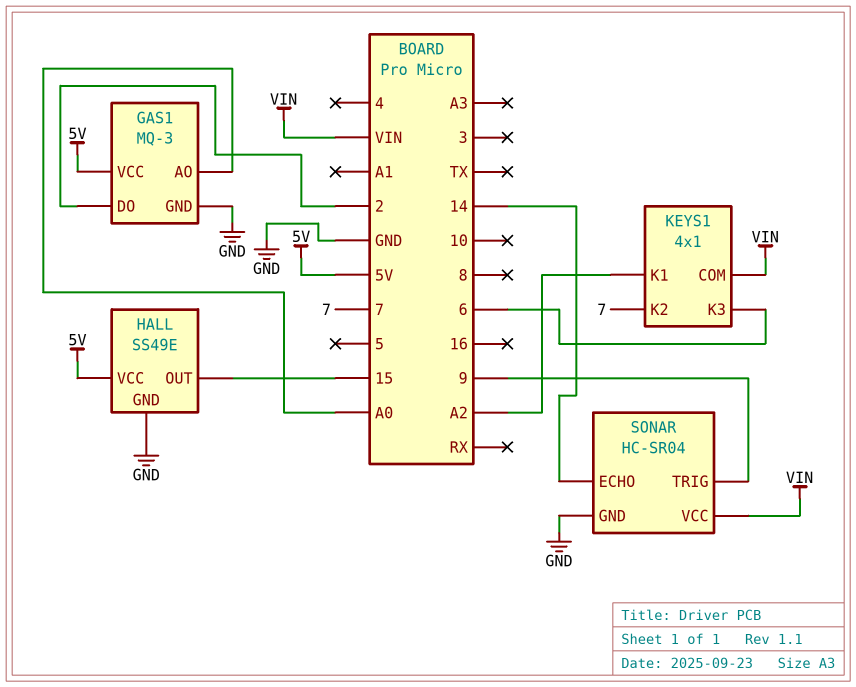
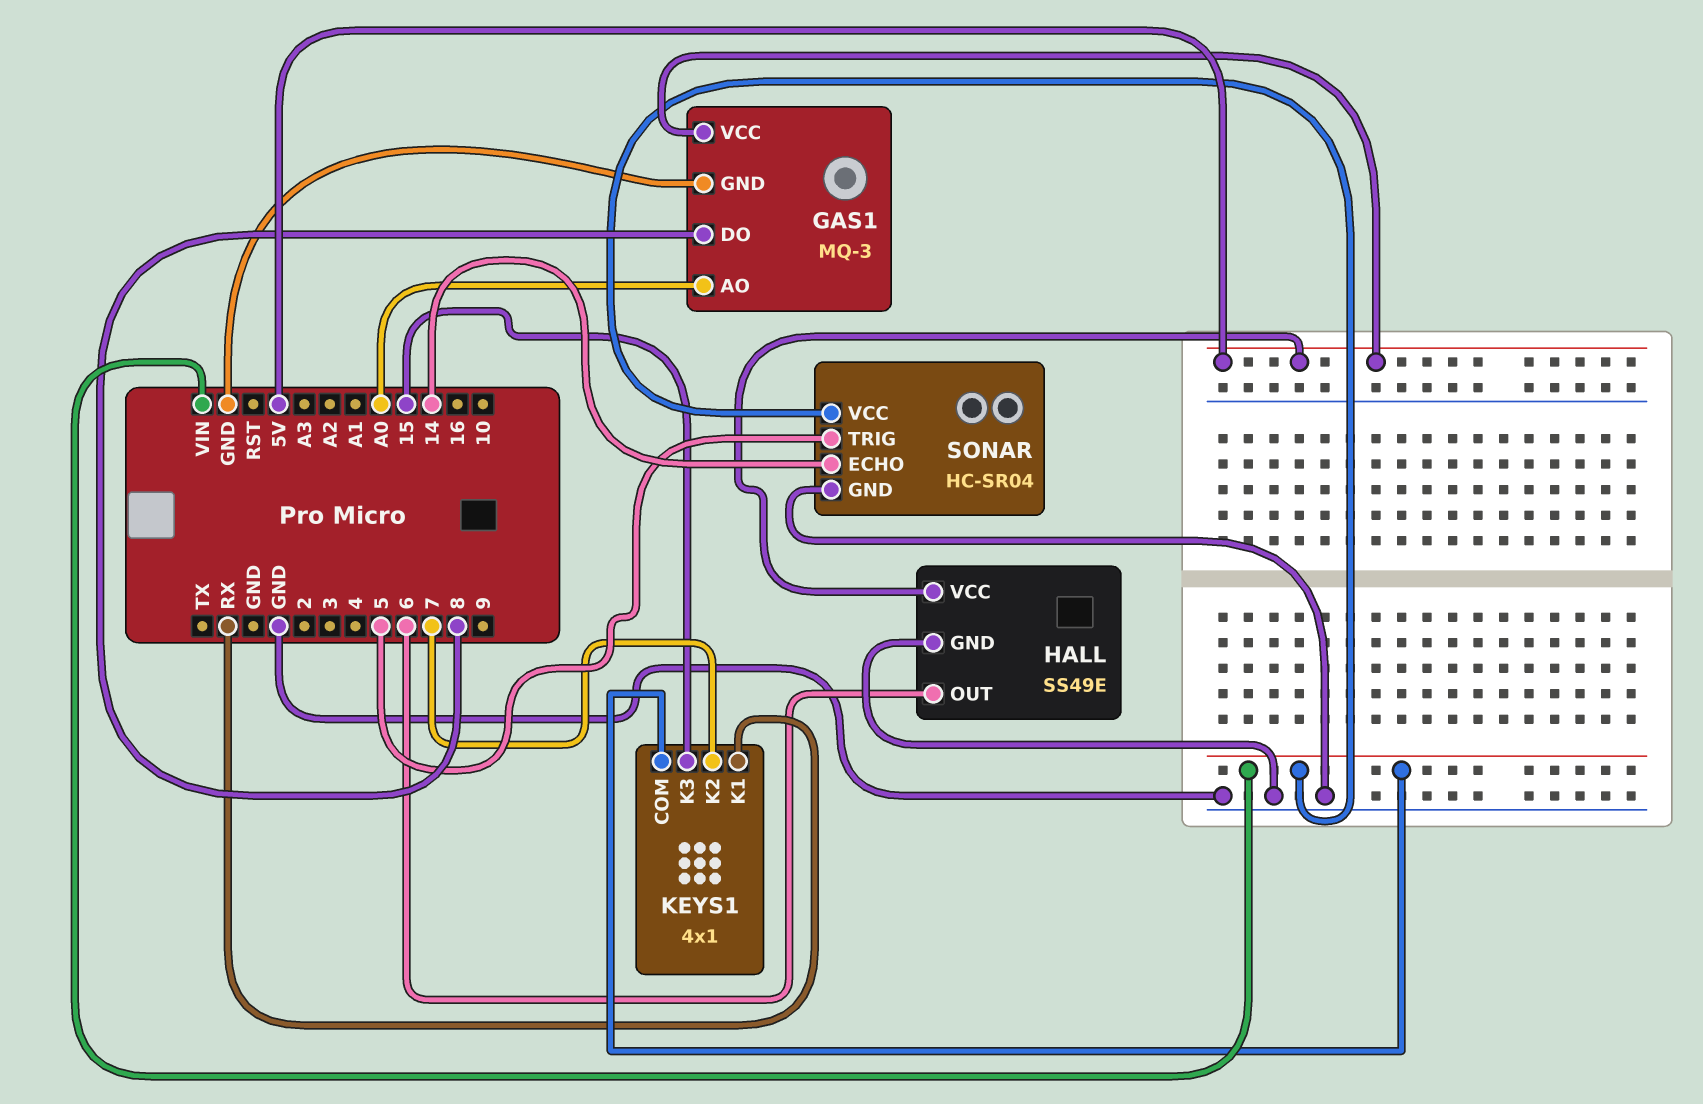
GAS1 pin DO: 2 -> 8
HALL pin OUT: 15 -> 6
KEYS1 pin K1: A2 -> RX
KEYS1 pin K3: 6 -> 15
SONAR pin TRIG: 9 -> 5

